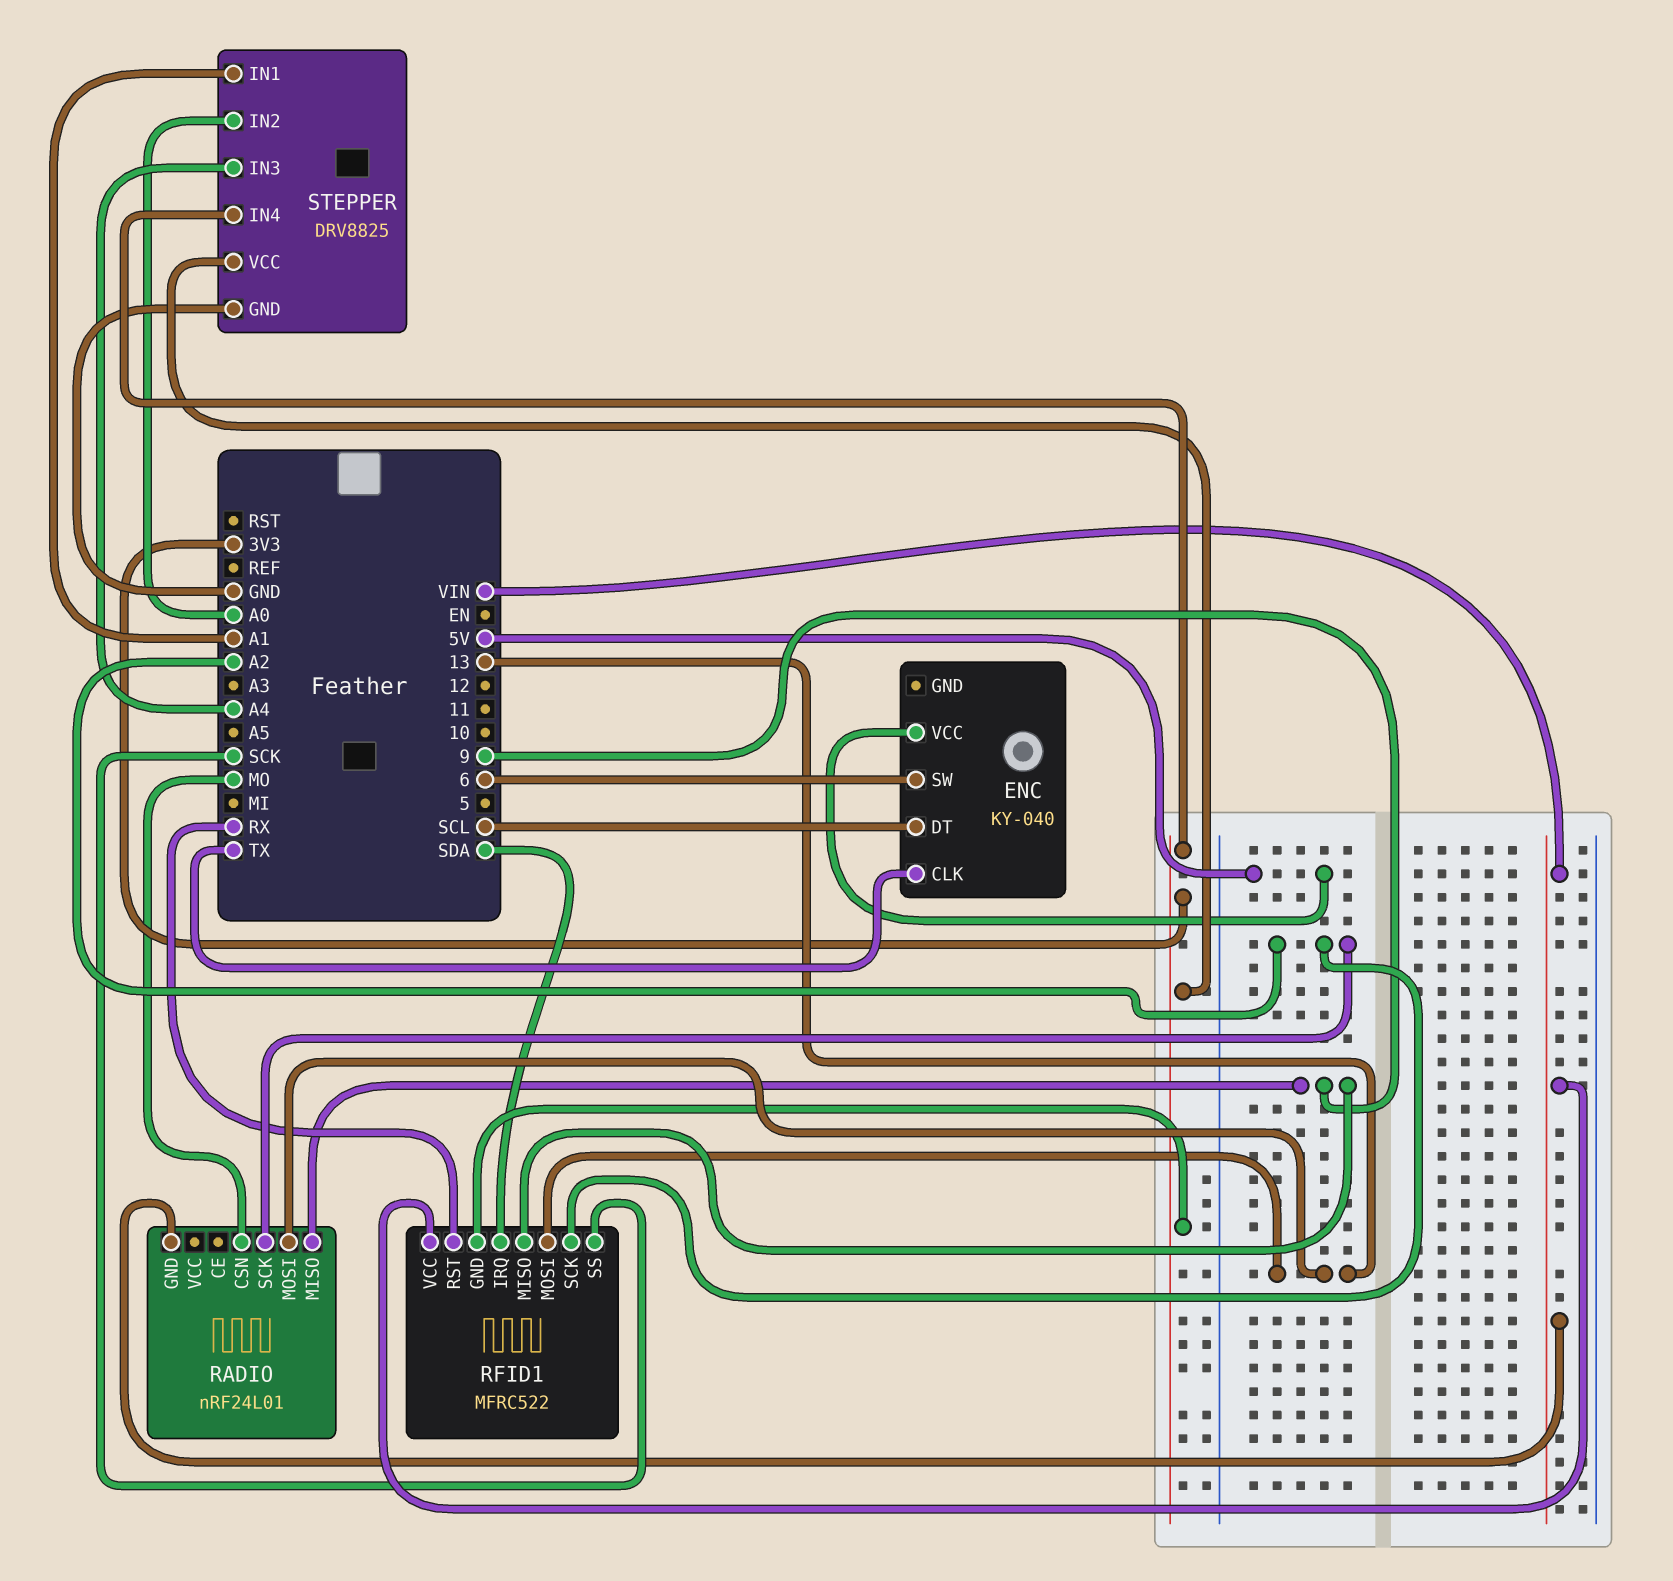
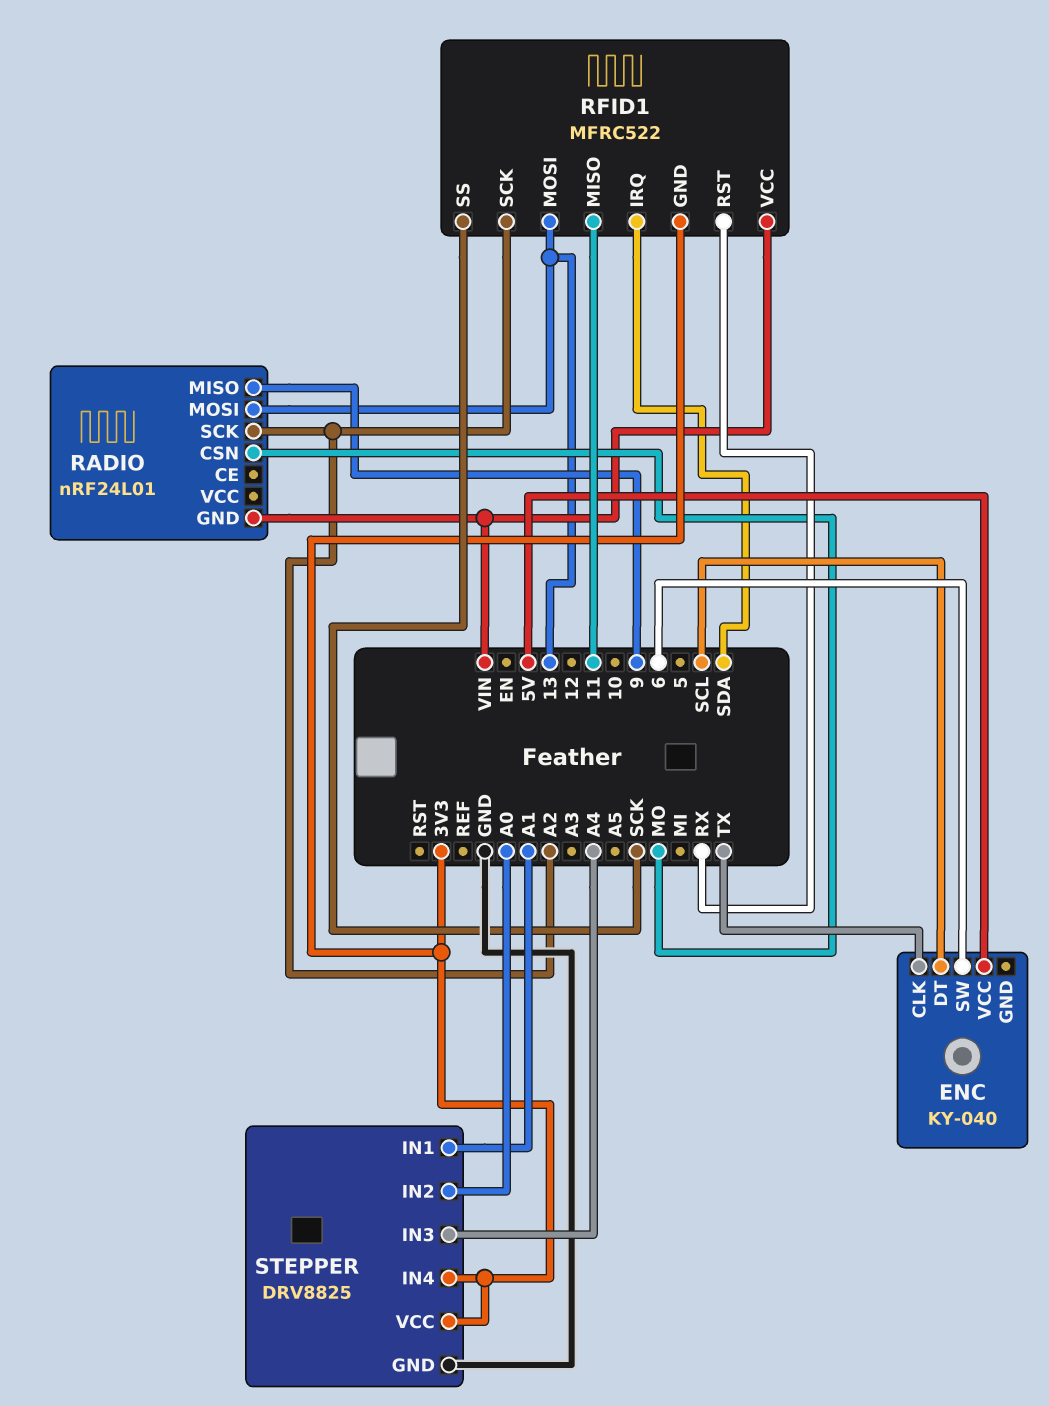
RFID1 pin MISO: 9 -> 11

